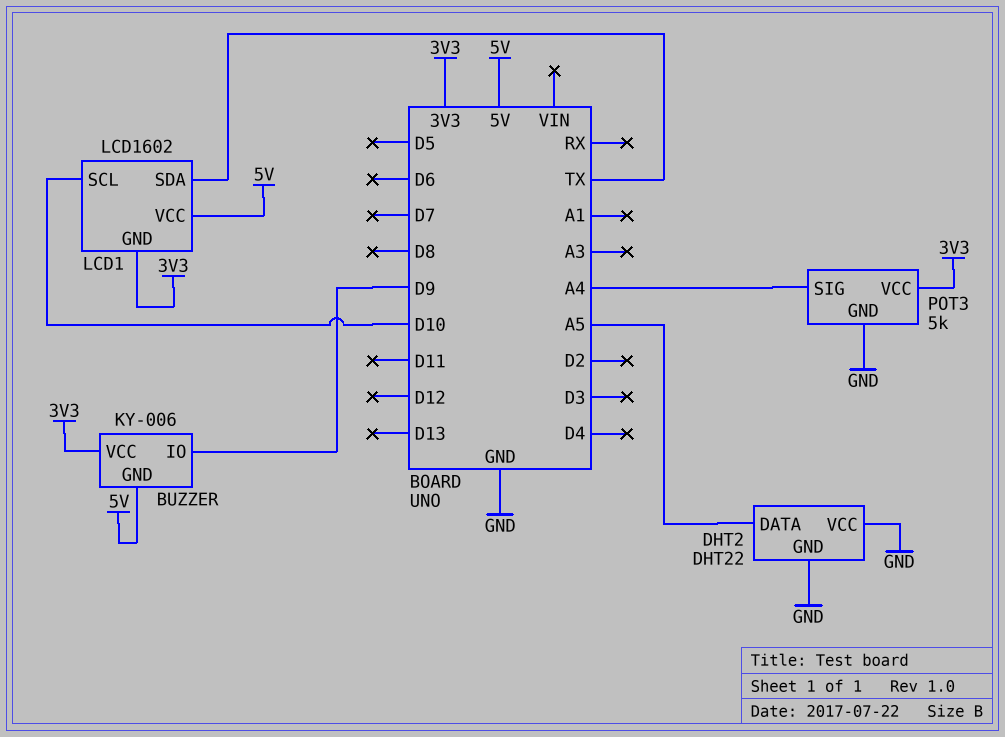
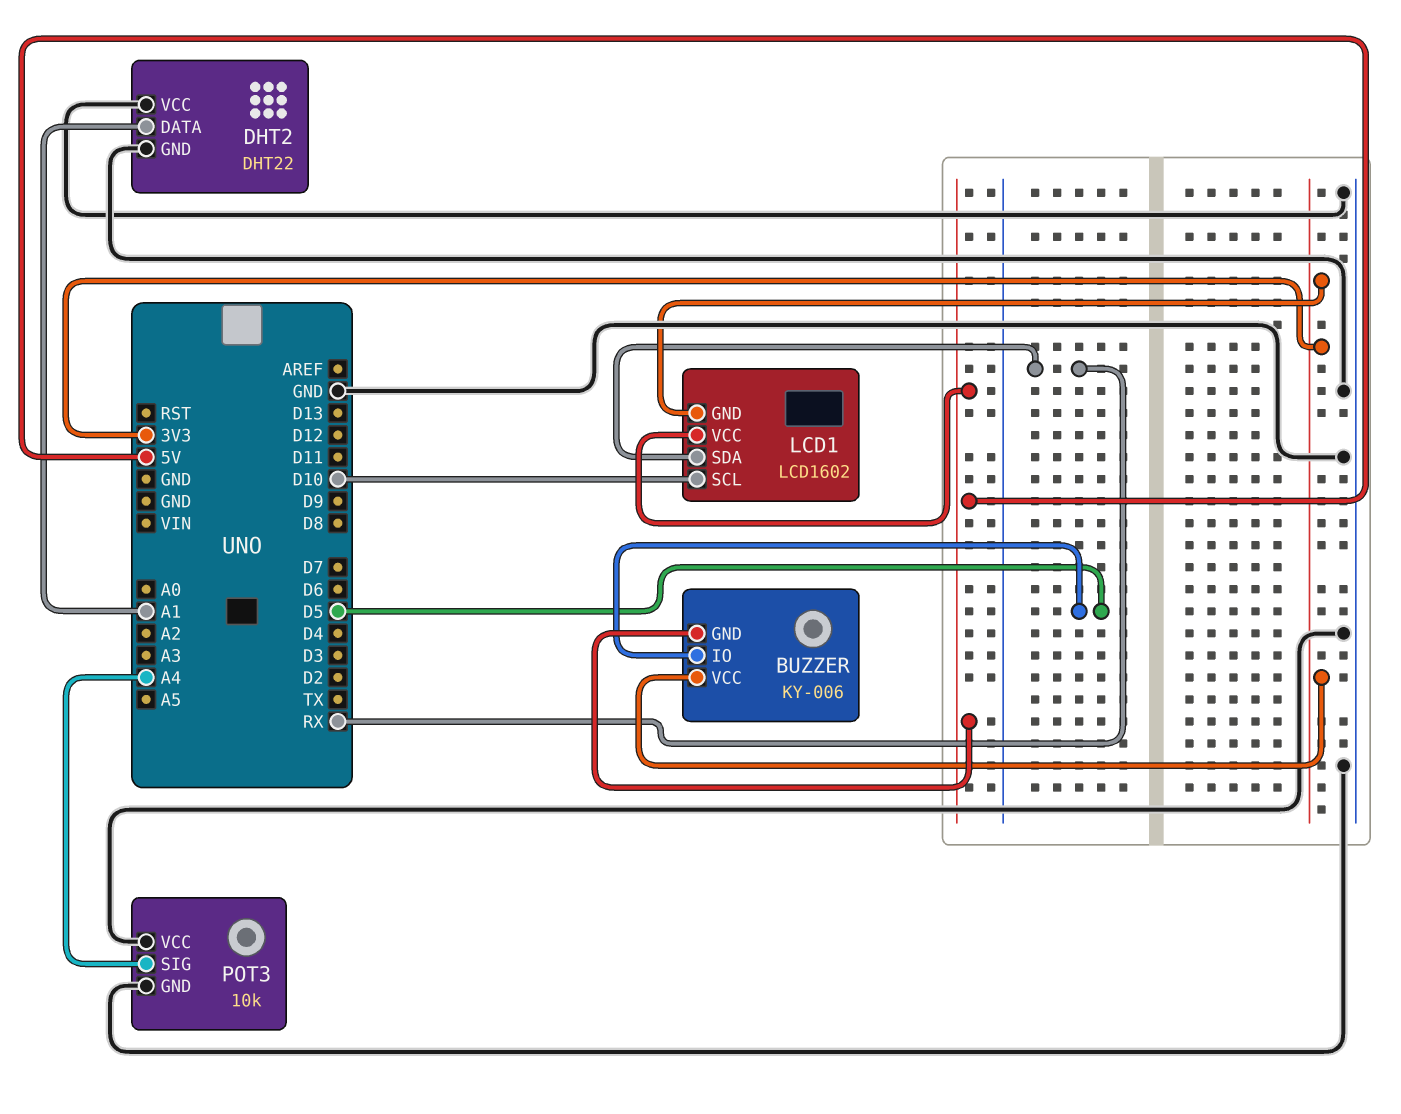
BUZZER pin IO: D9 -> D5
DHT2 pin DATA: A5 -> A1
LCD1 pin SDA: TX -> RX
POT3: 5k -> 10k
POT3 pin VCC: 3V3 -> GND

